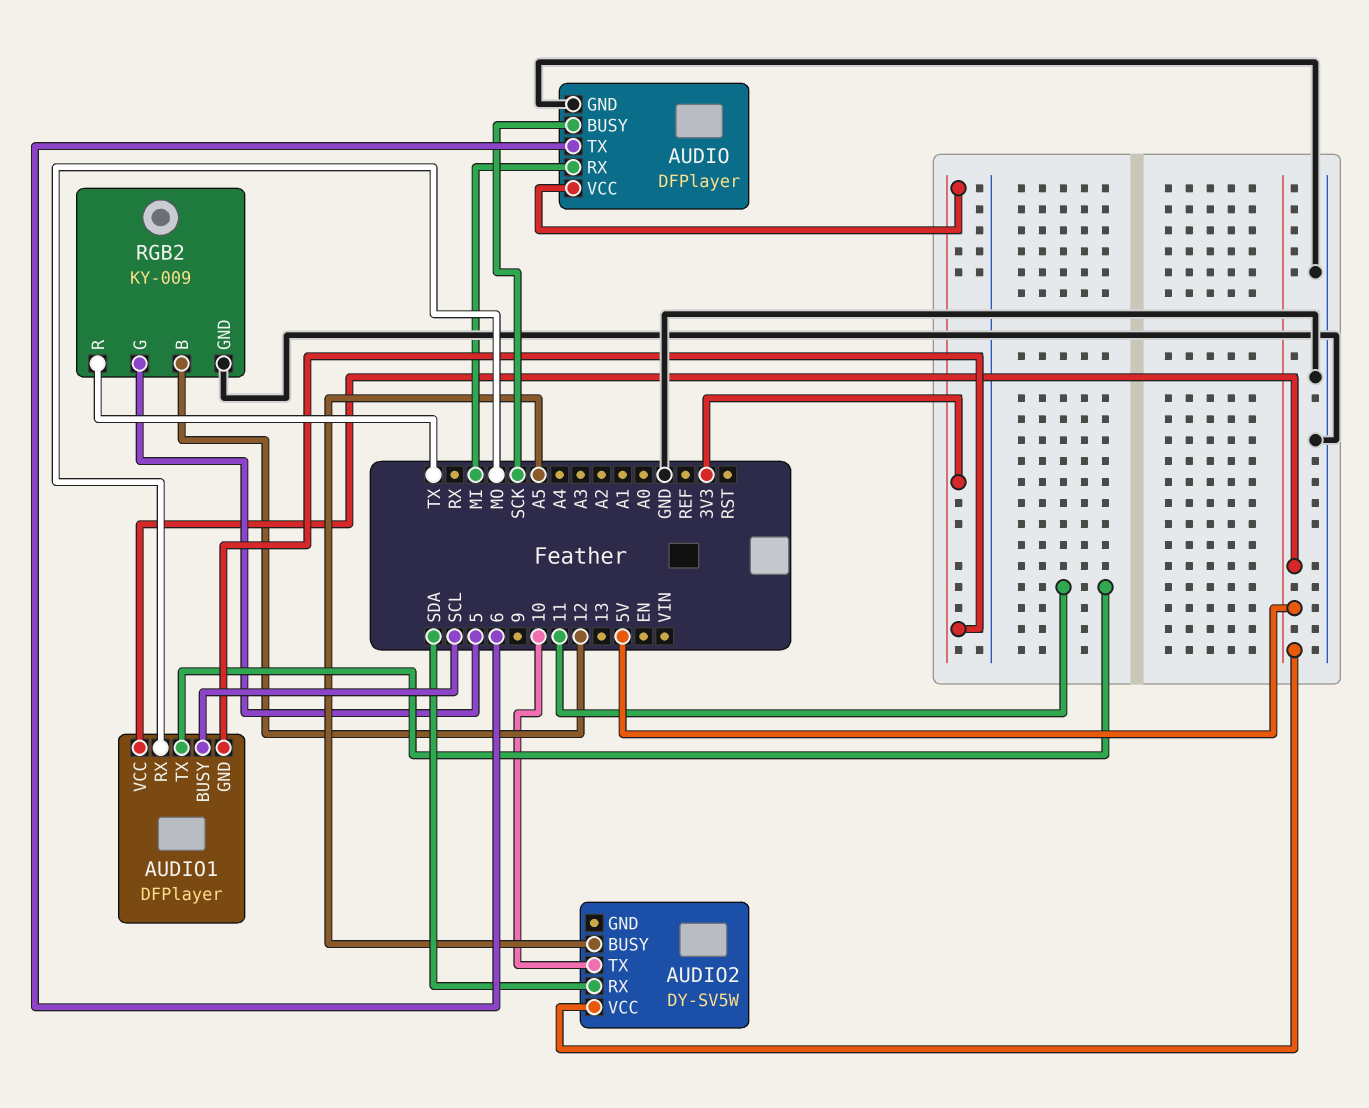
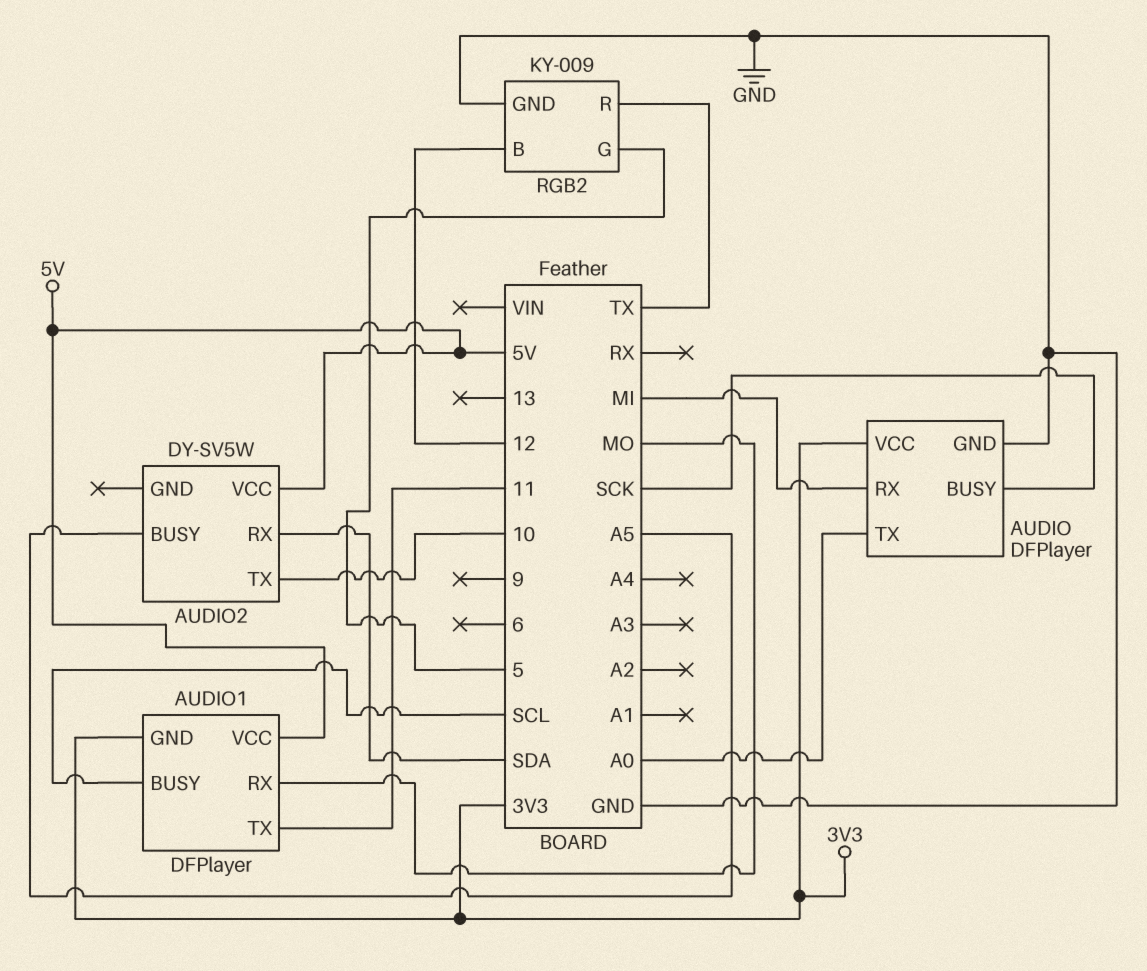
AUDIO pin TX: 6 -> A0

